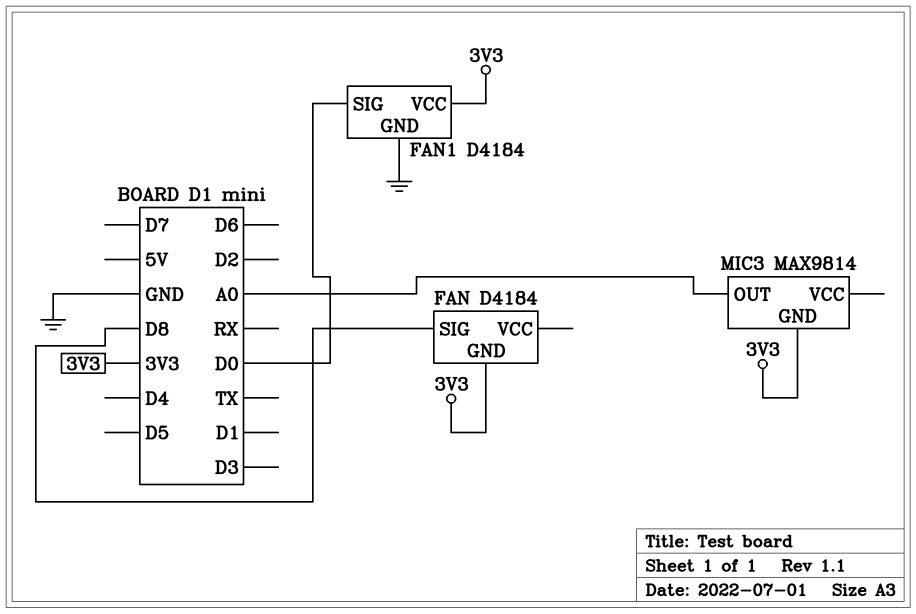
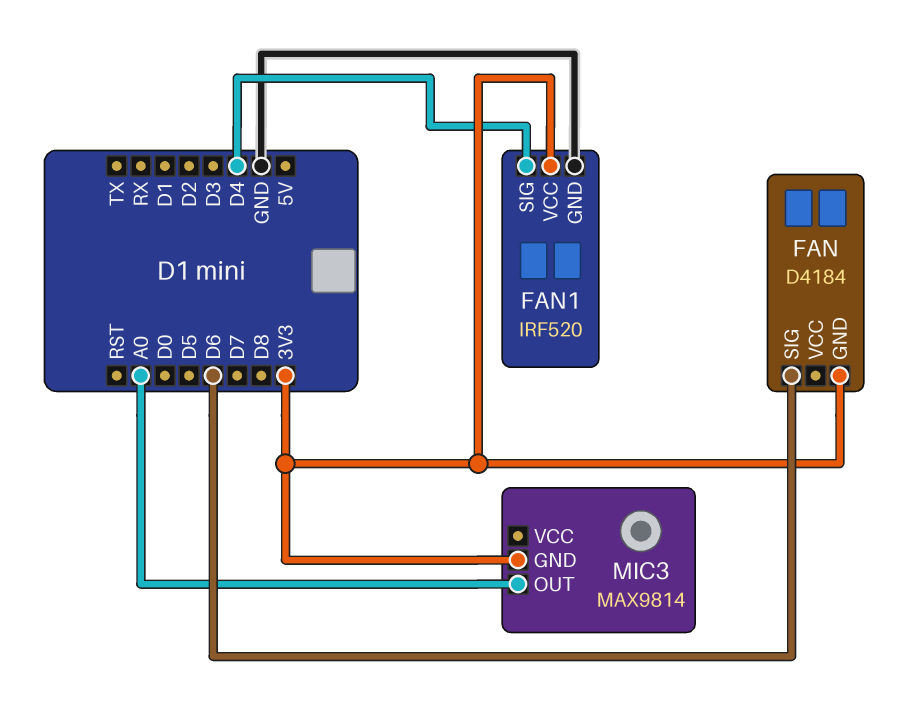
FAN pin SIG: D8 -> D6
FAN1: D4184 -> IRF520
FAN1 pin SIG: D0 -> D4

